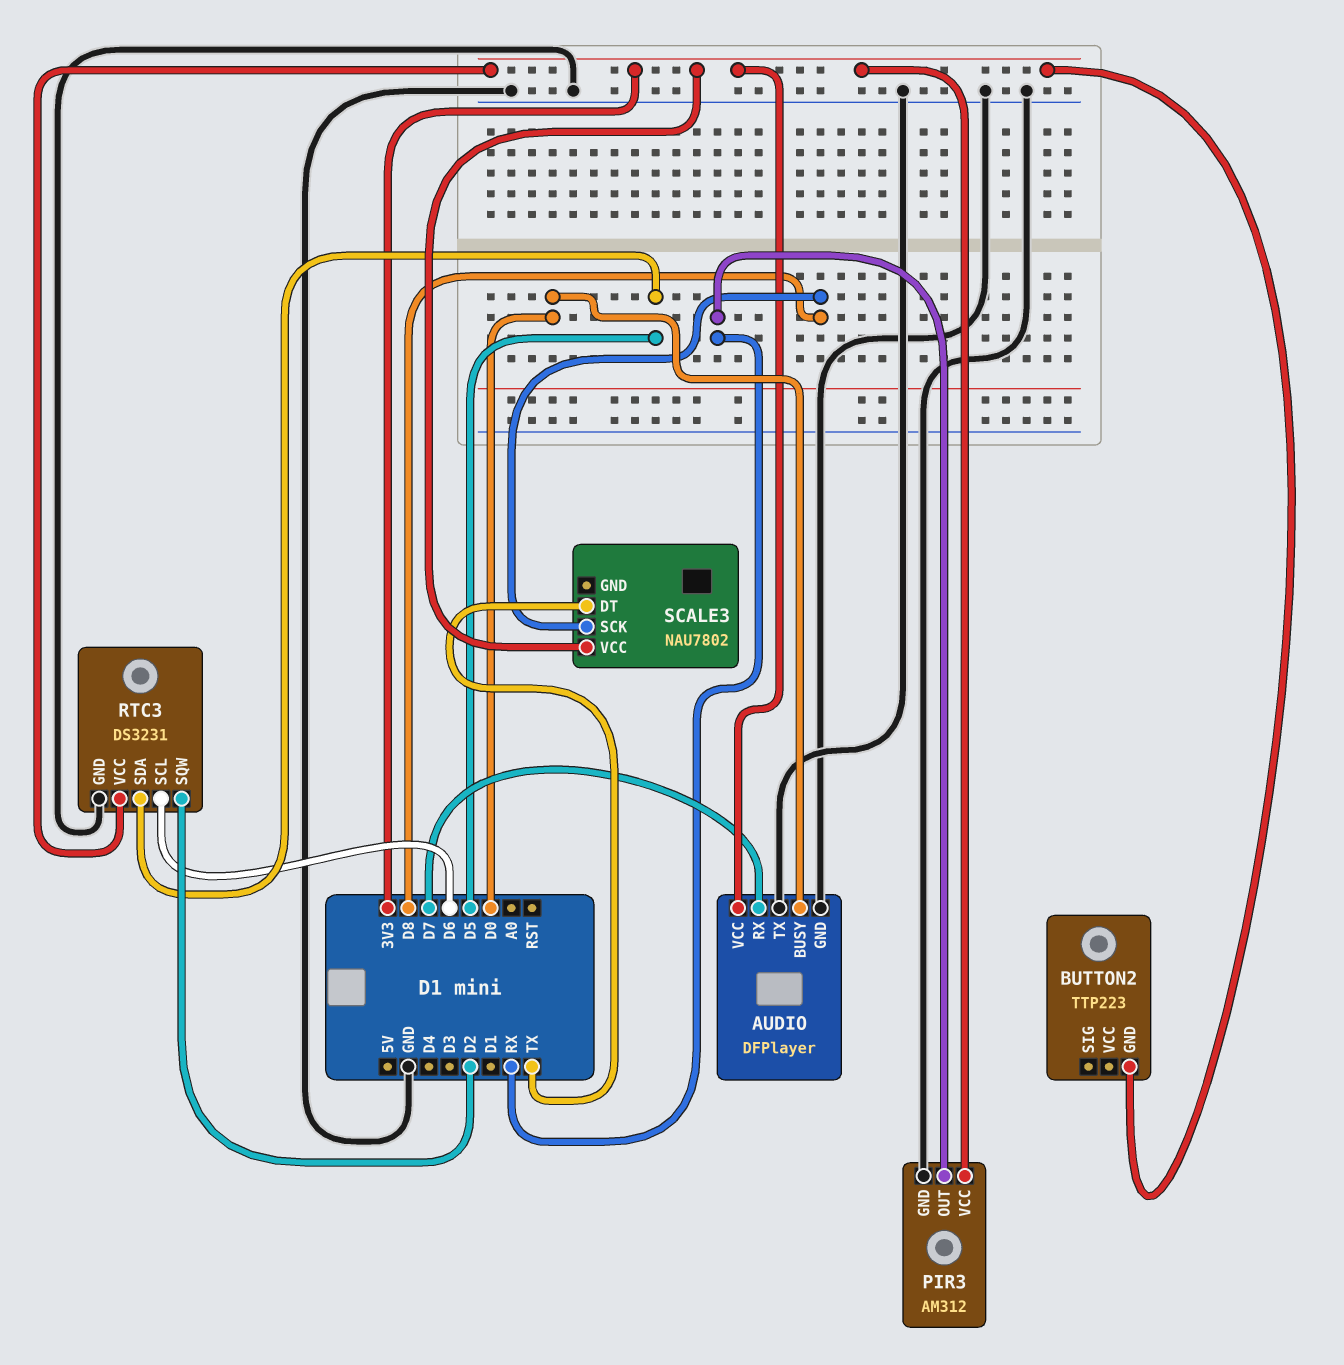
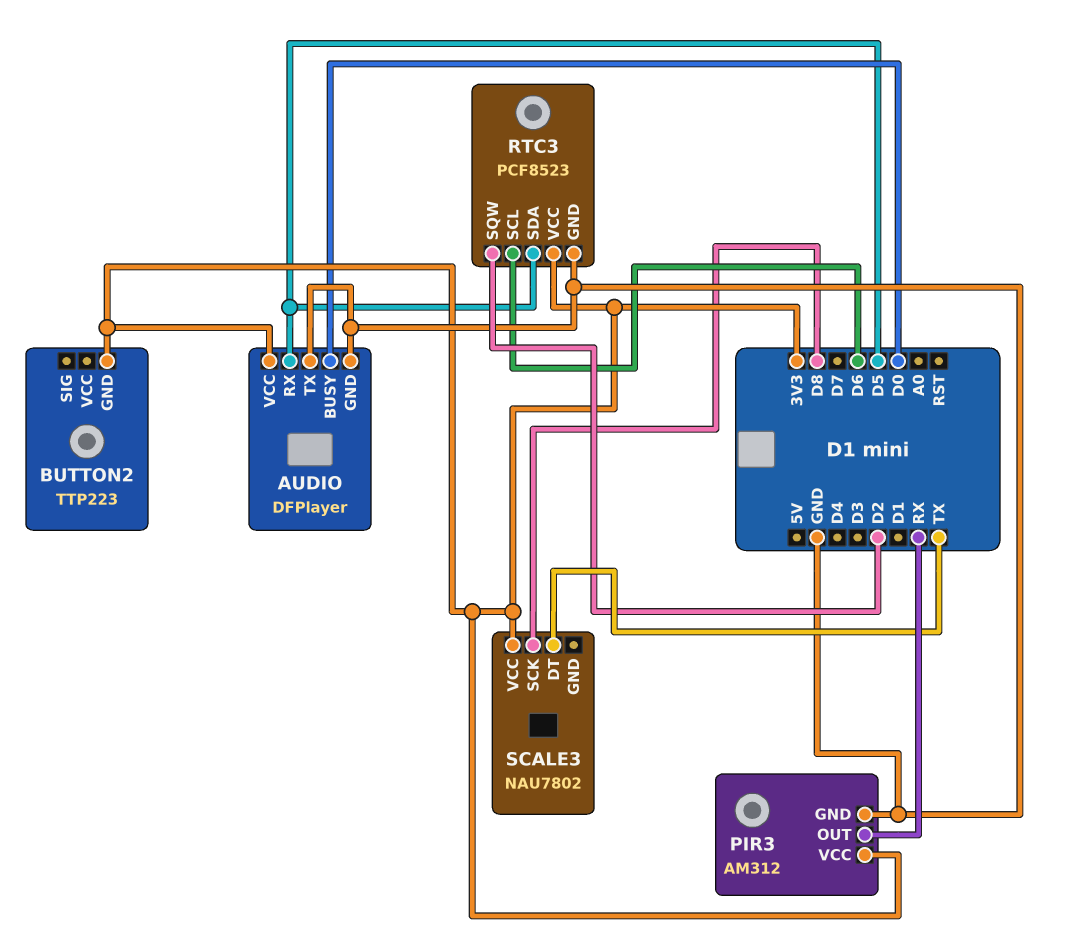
AUDIO pin RX: D7 -> D5
RTC3: DS3231 -> PCF8523

